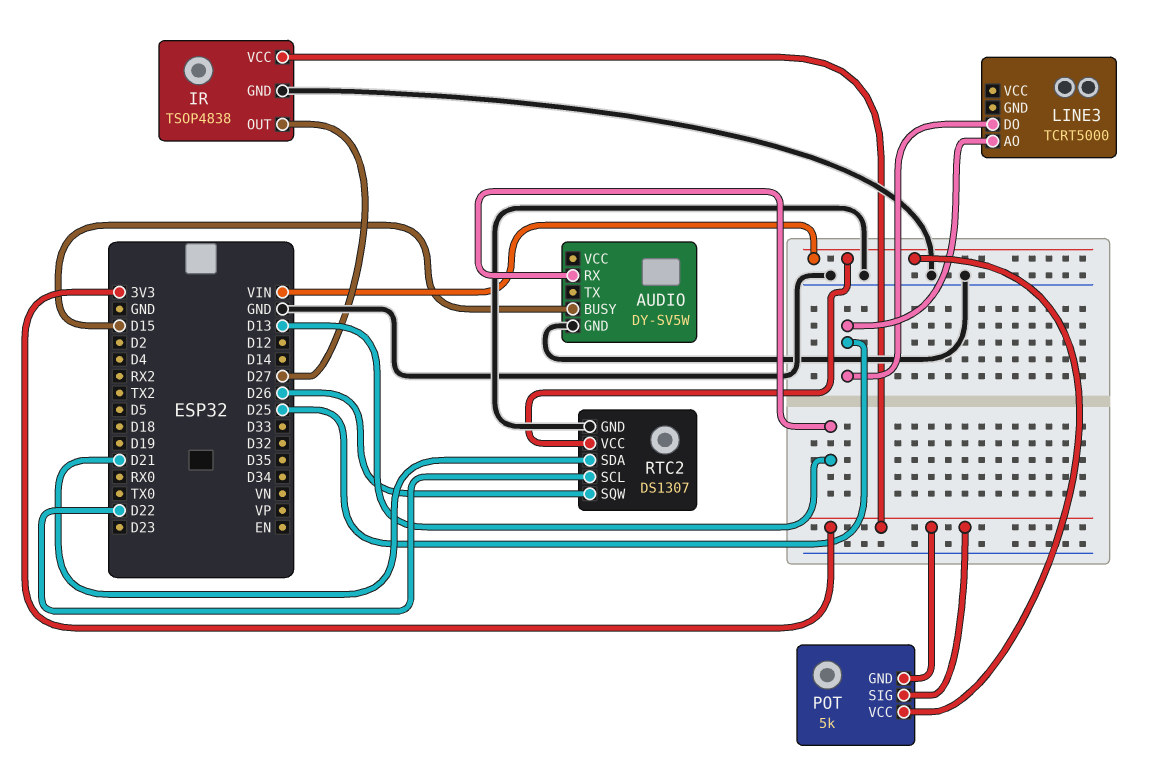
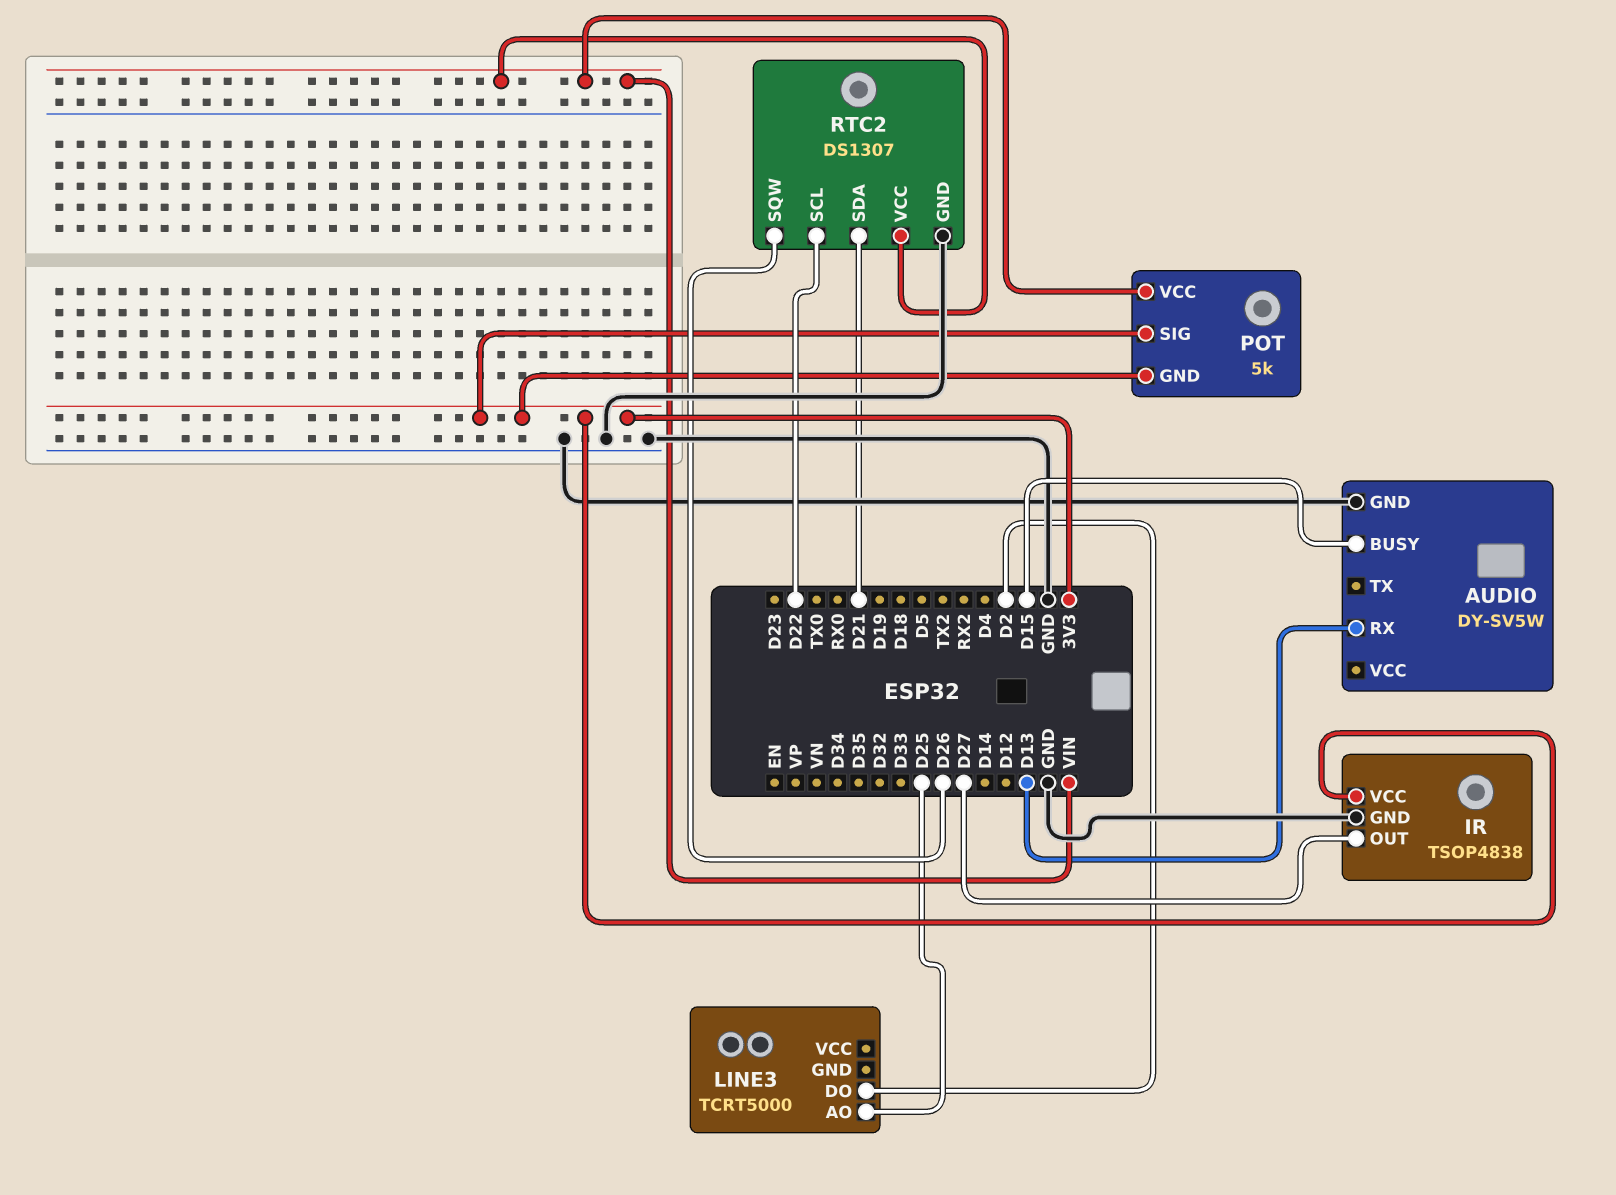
LINE3 pin DO: D25 -> D2

